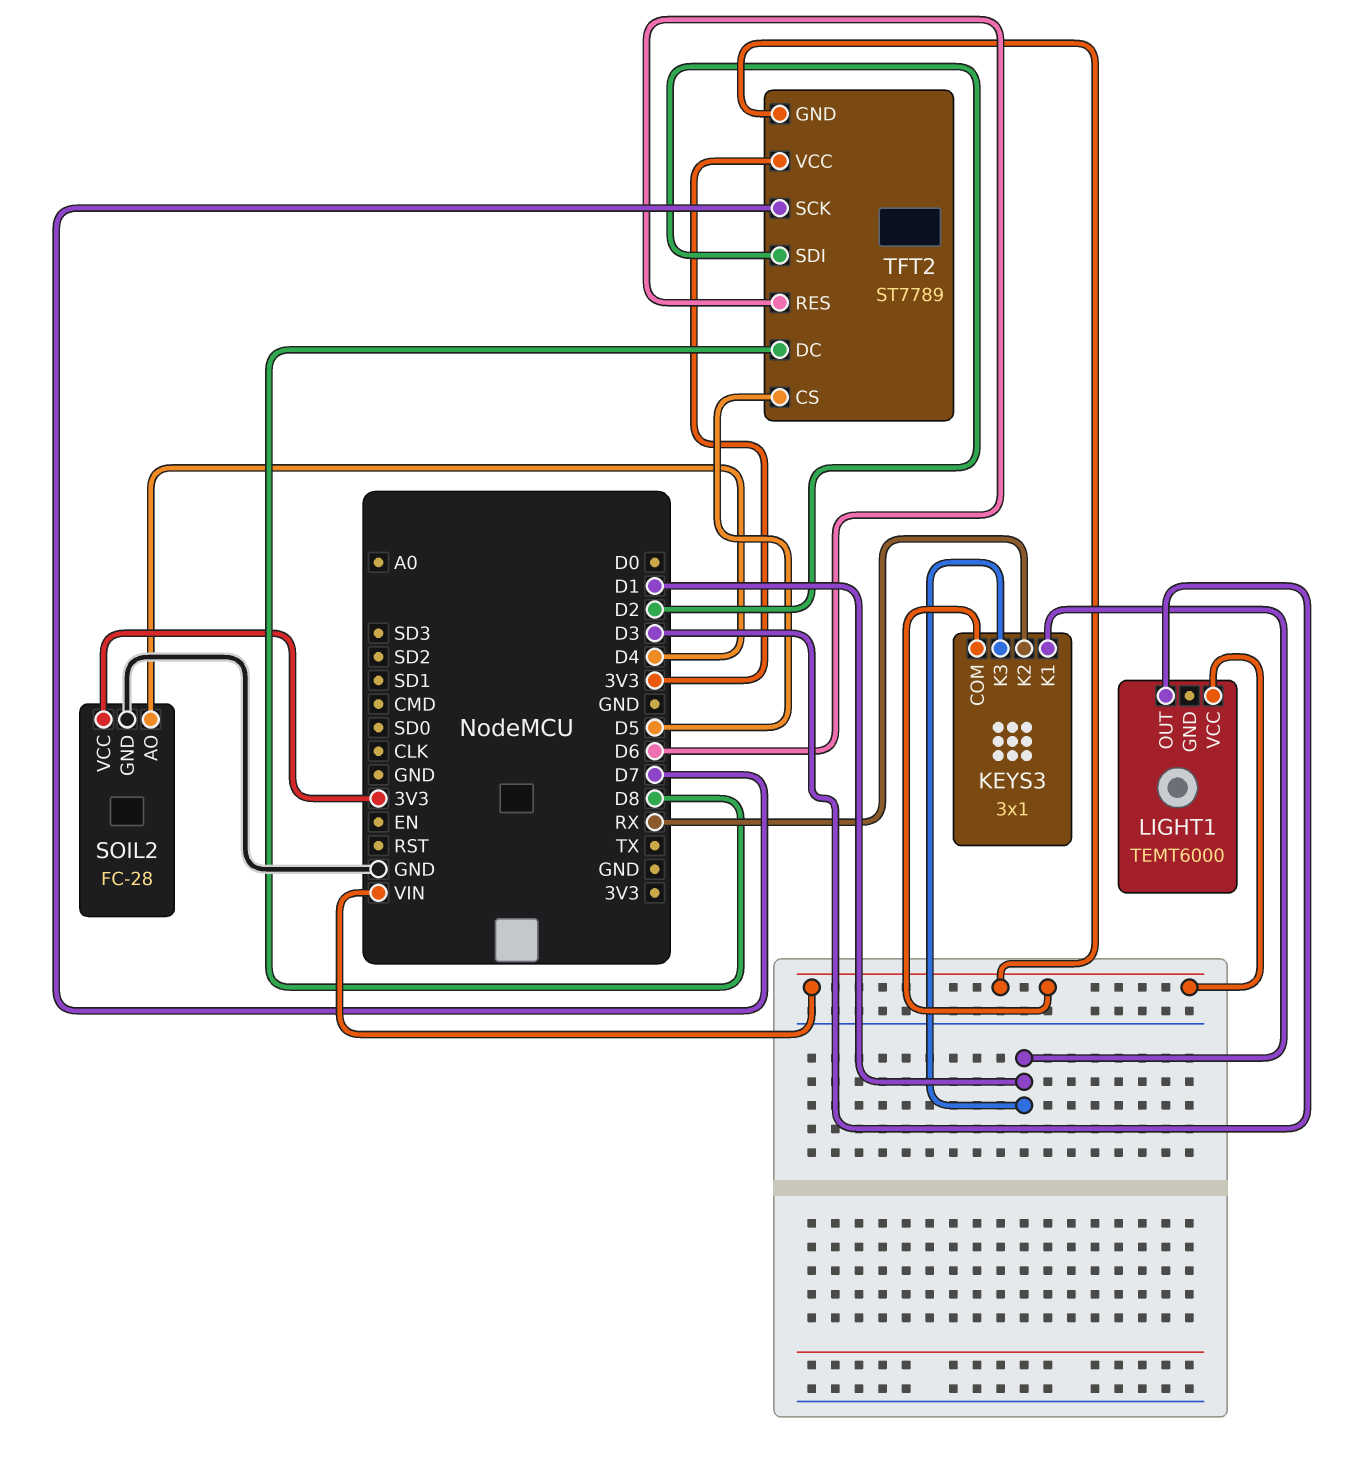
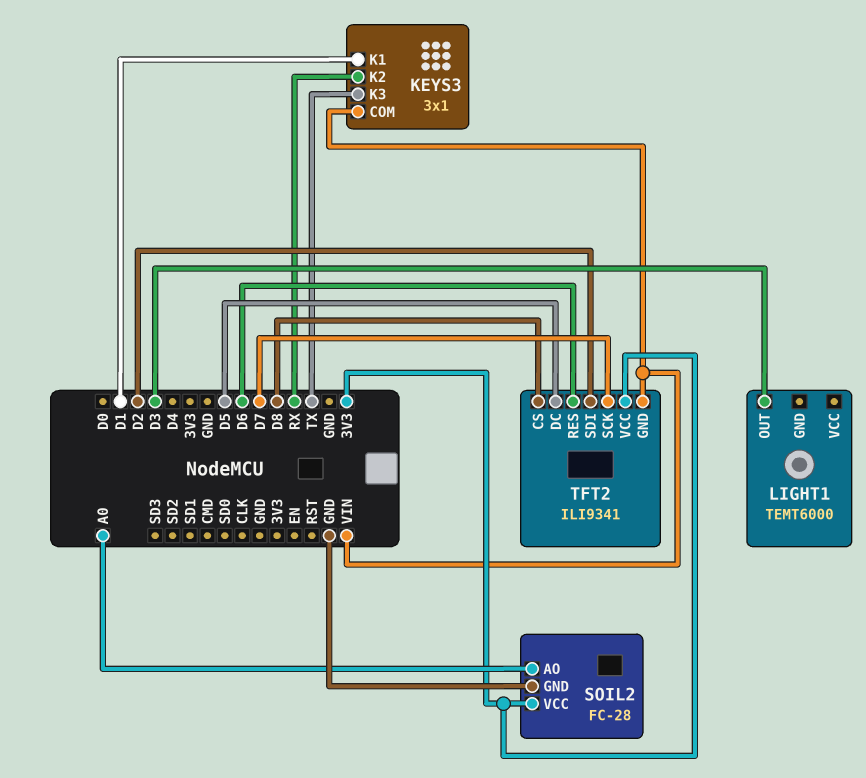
KEYS3 pin K3: D1 -> TX
LIGHT1 pin VCC: VIN -> none
SOIL2 pin AO: D4 -> A0
TFT2: ST7789 -> ILI9341
TFT2 pin CS: D5 -> D8
TFT2 pin DC: D8 -> D5

